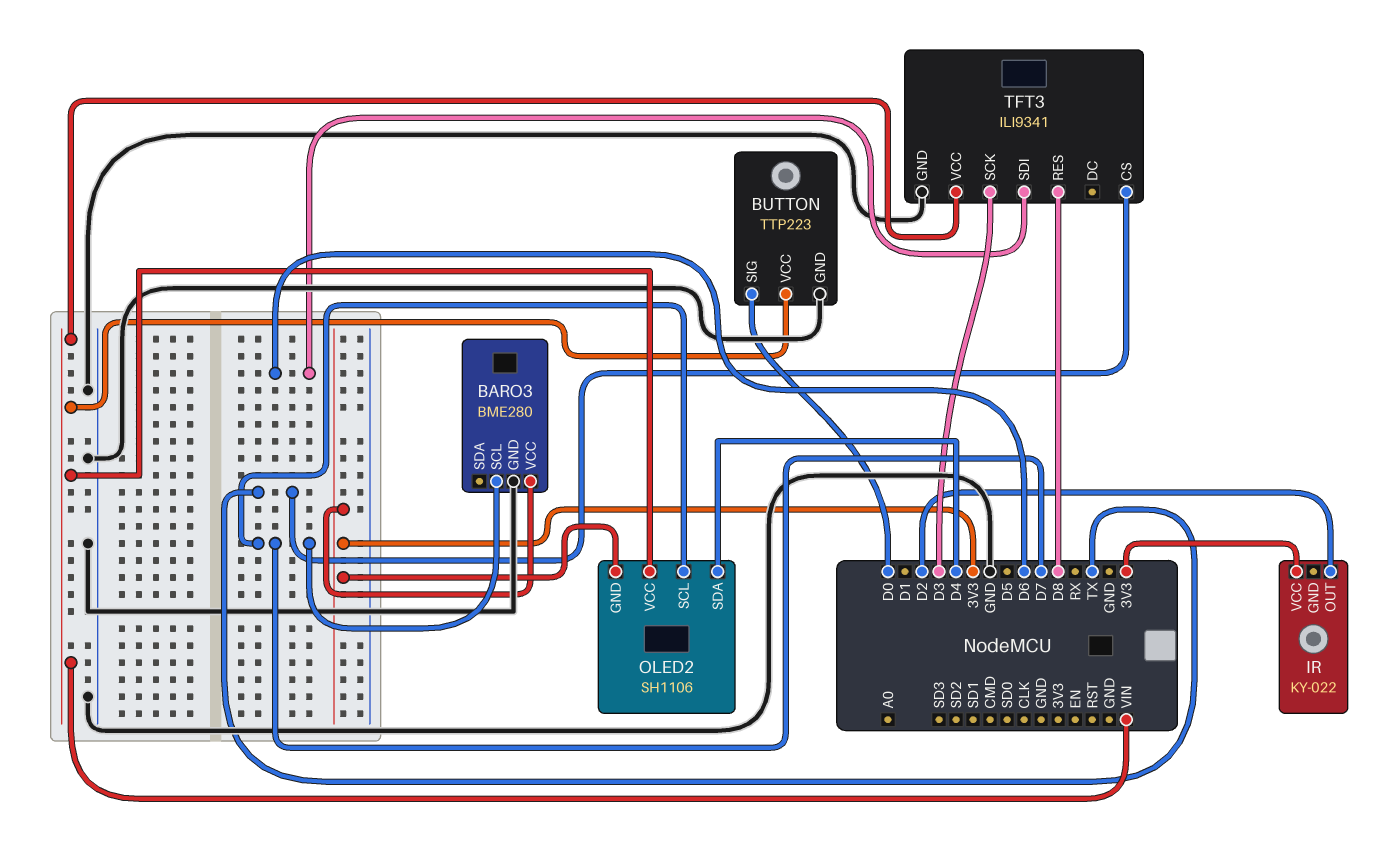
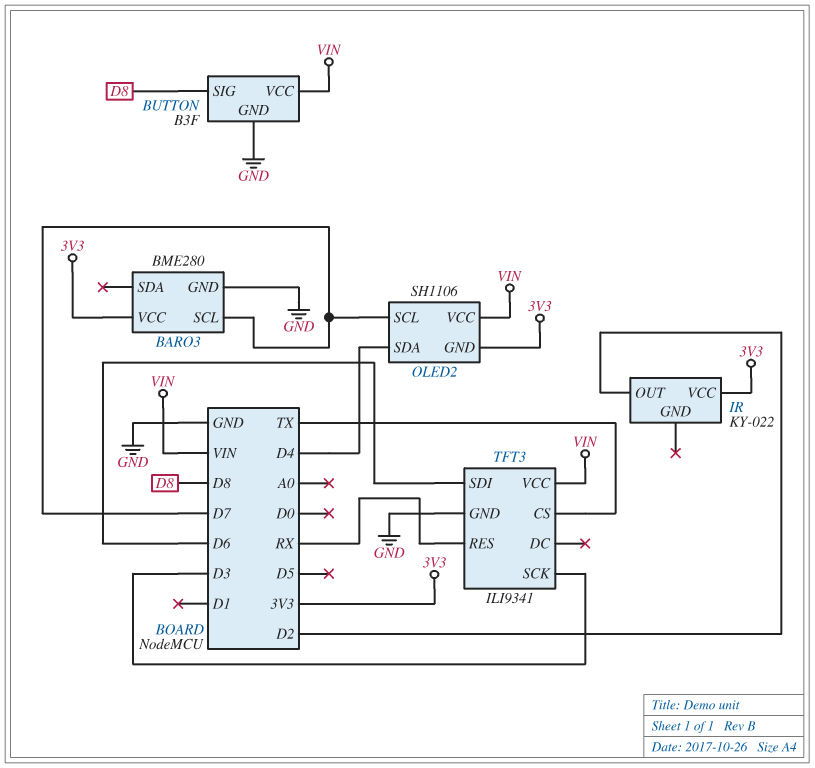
BUTTON: TTP223 -> B3F
BUTTON pin SIG: D0 -> D8
TFT3 pin RES: D8 -> RX

